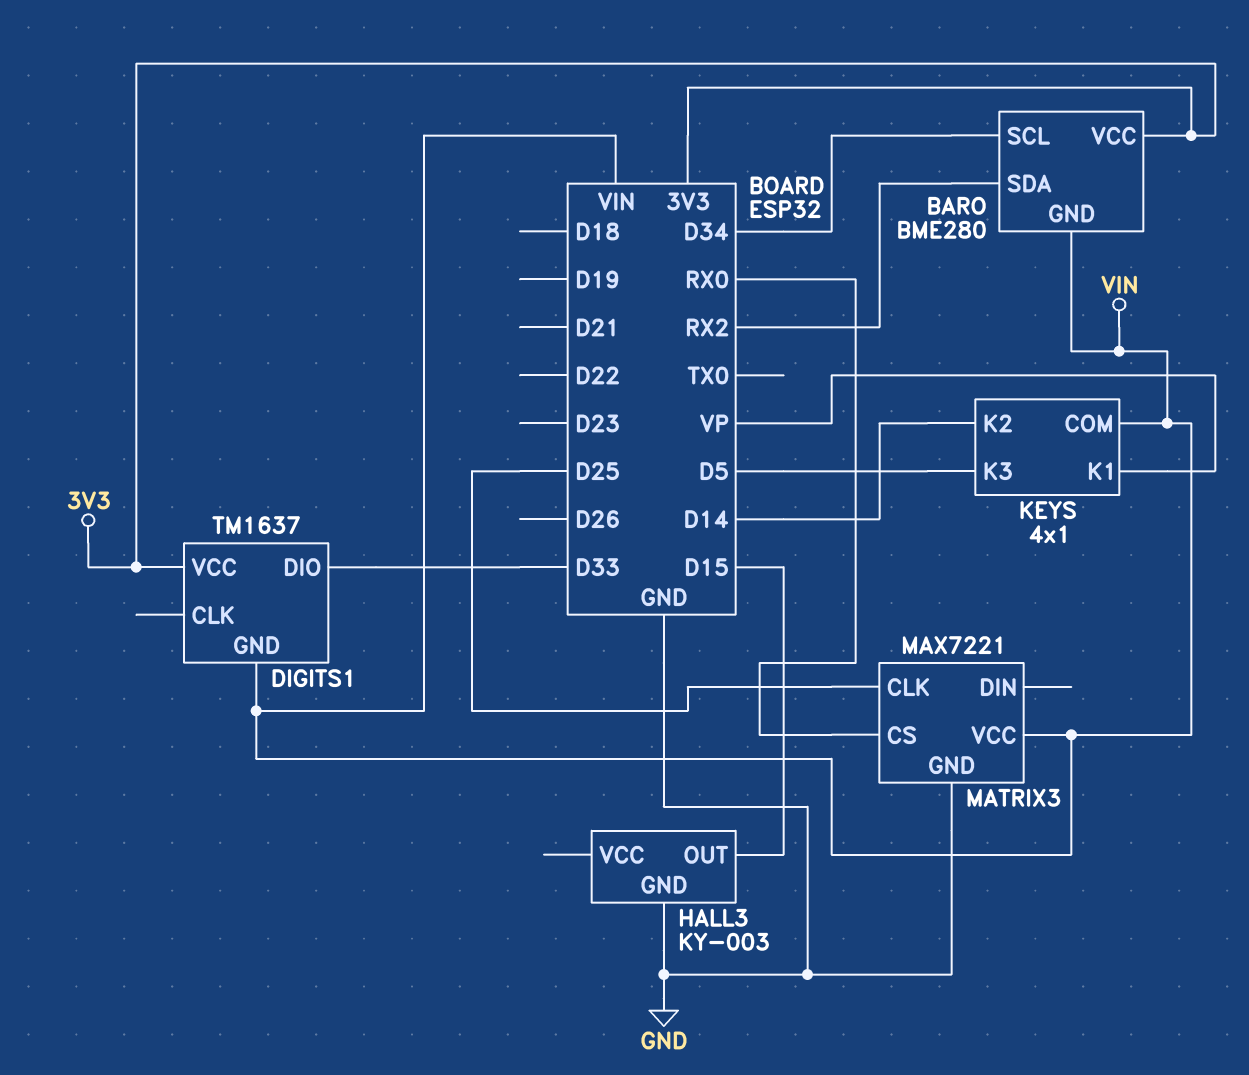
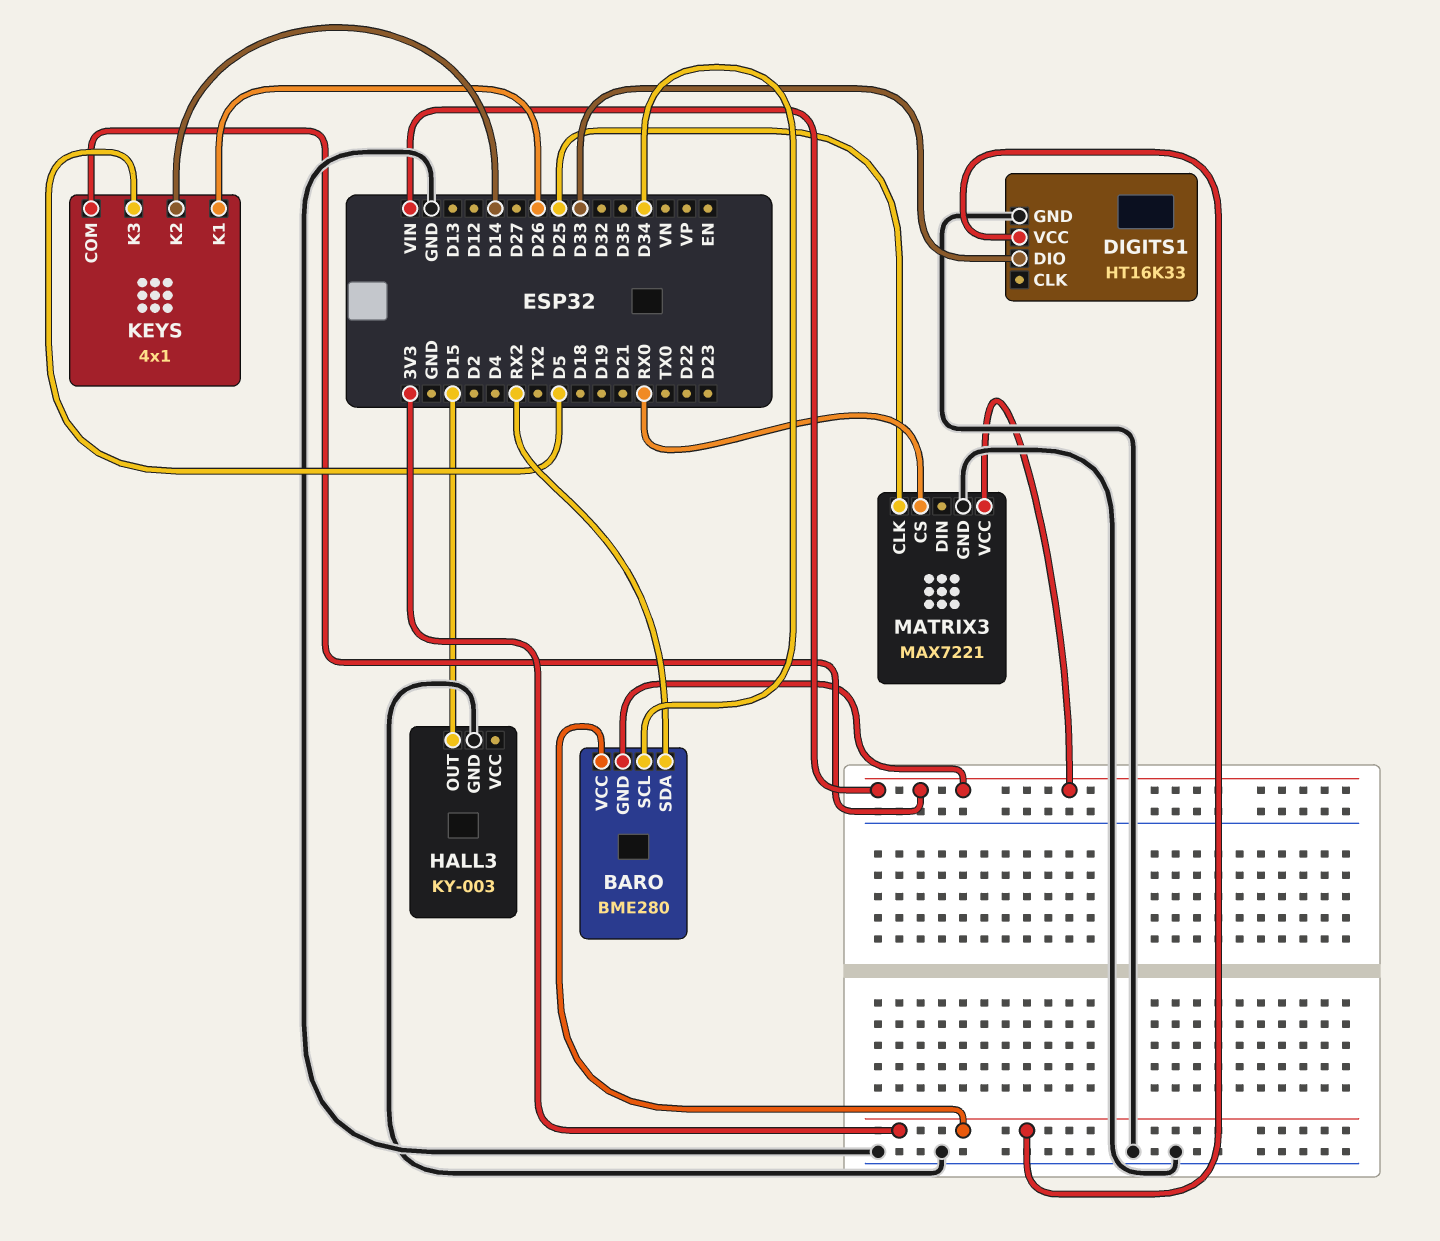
DIGITS1: TM1637 -> HT16K33
DIGITS1 pin GND: VIN -> GND
KEYS pin K1: VP -> D26

